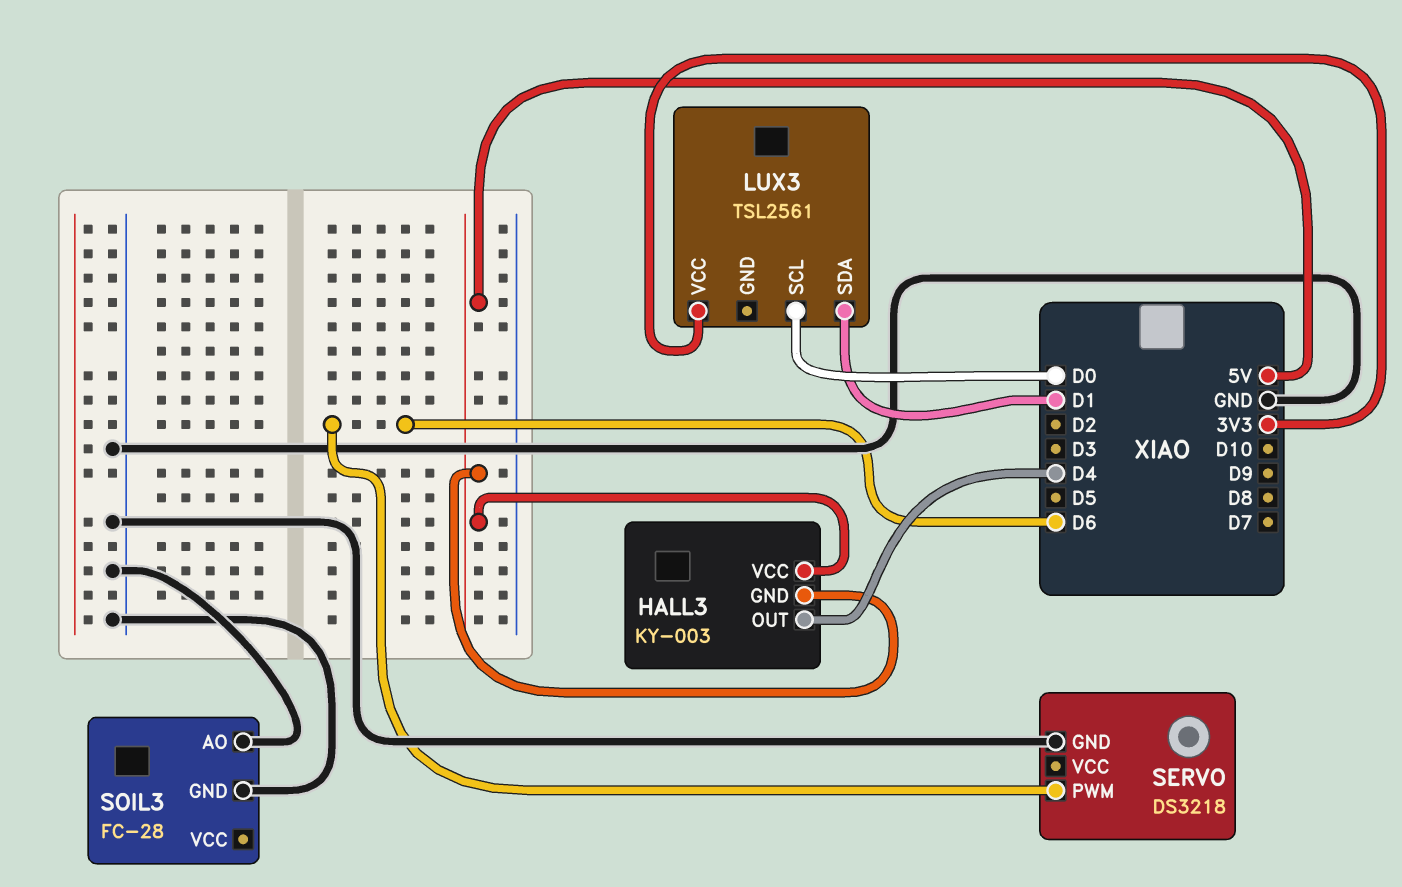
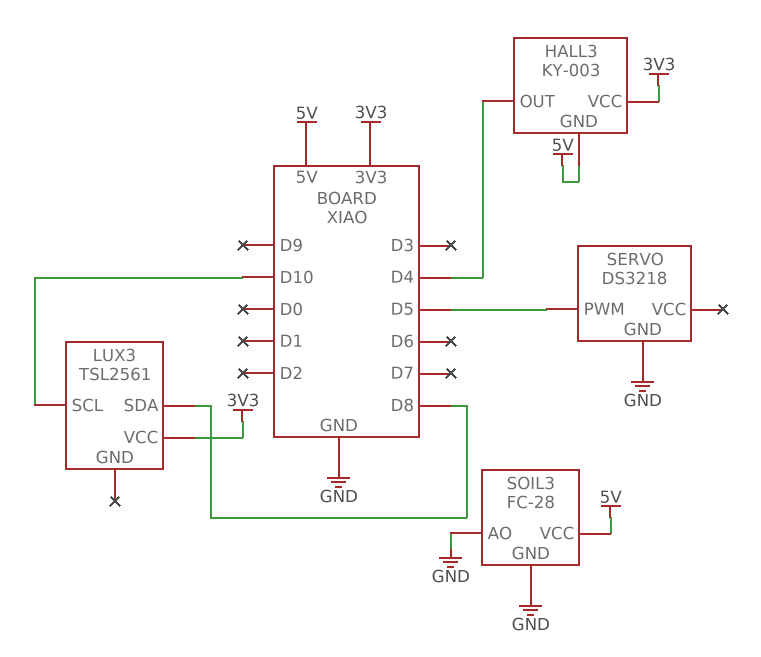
HALL3 pin VCC: 5V -> 3V3
LUX3 pin SCL: D0 -> D10
LUX3 pin SDA: D1 -> D8
SERVO pin PWM: D6 -> D5
SOIL3 pin VCC: none -> 5V

